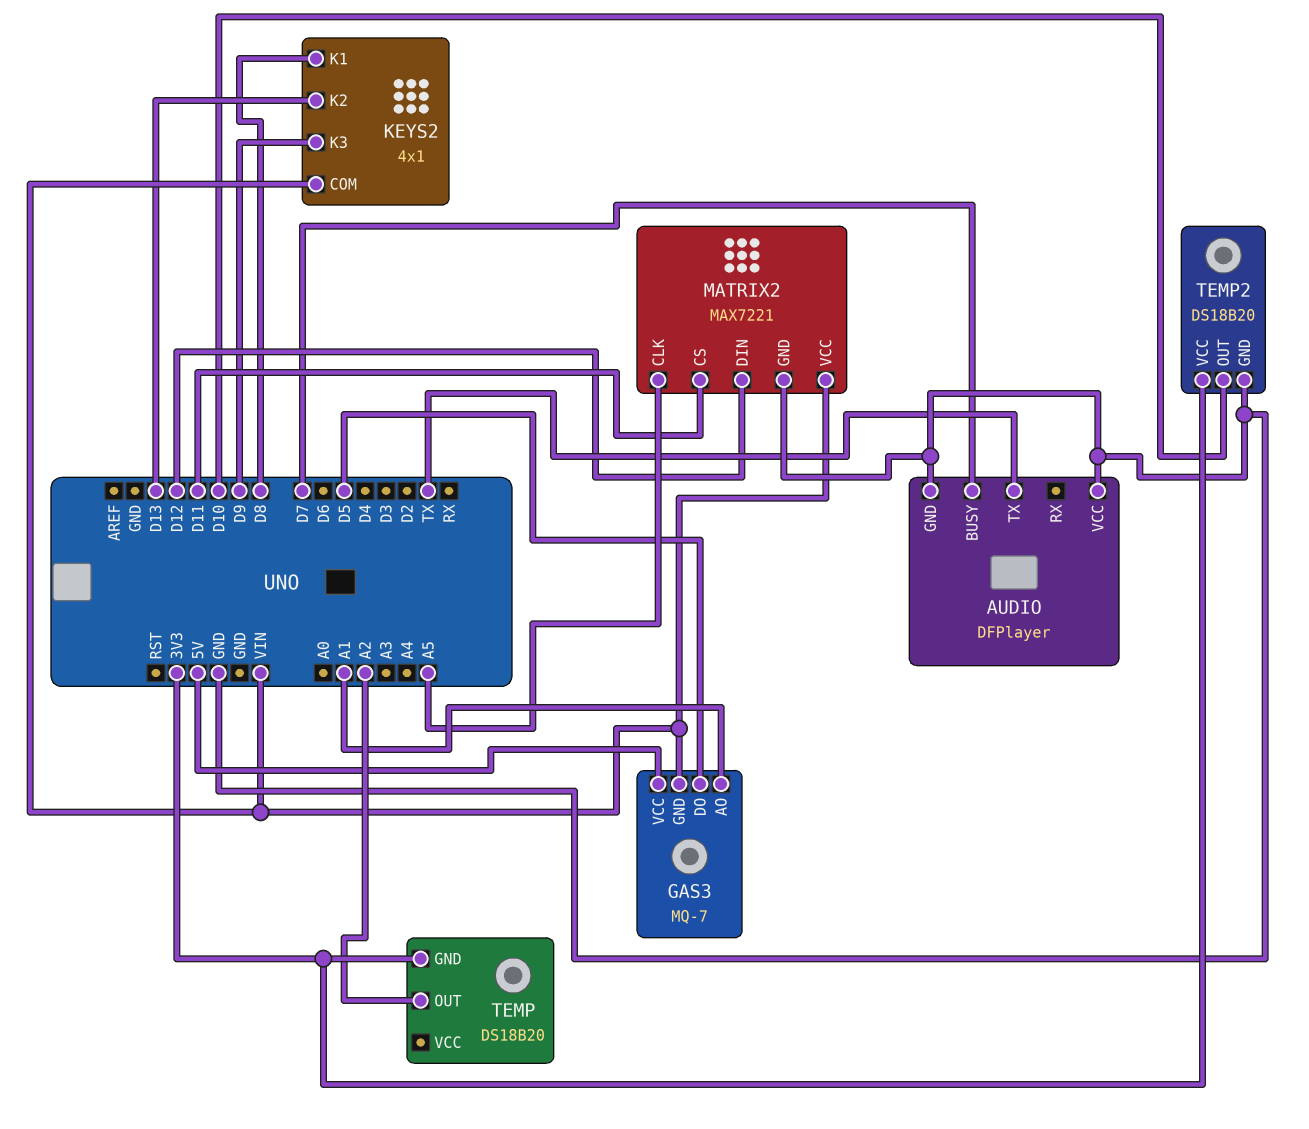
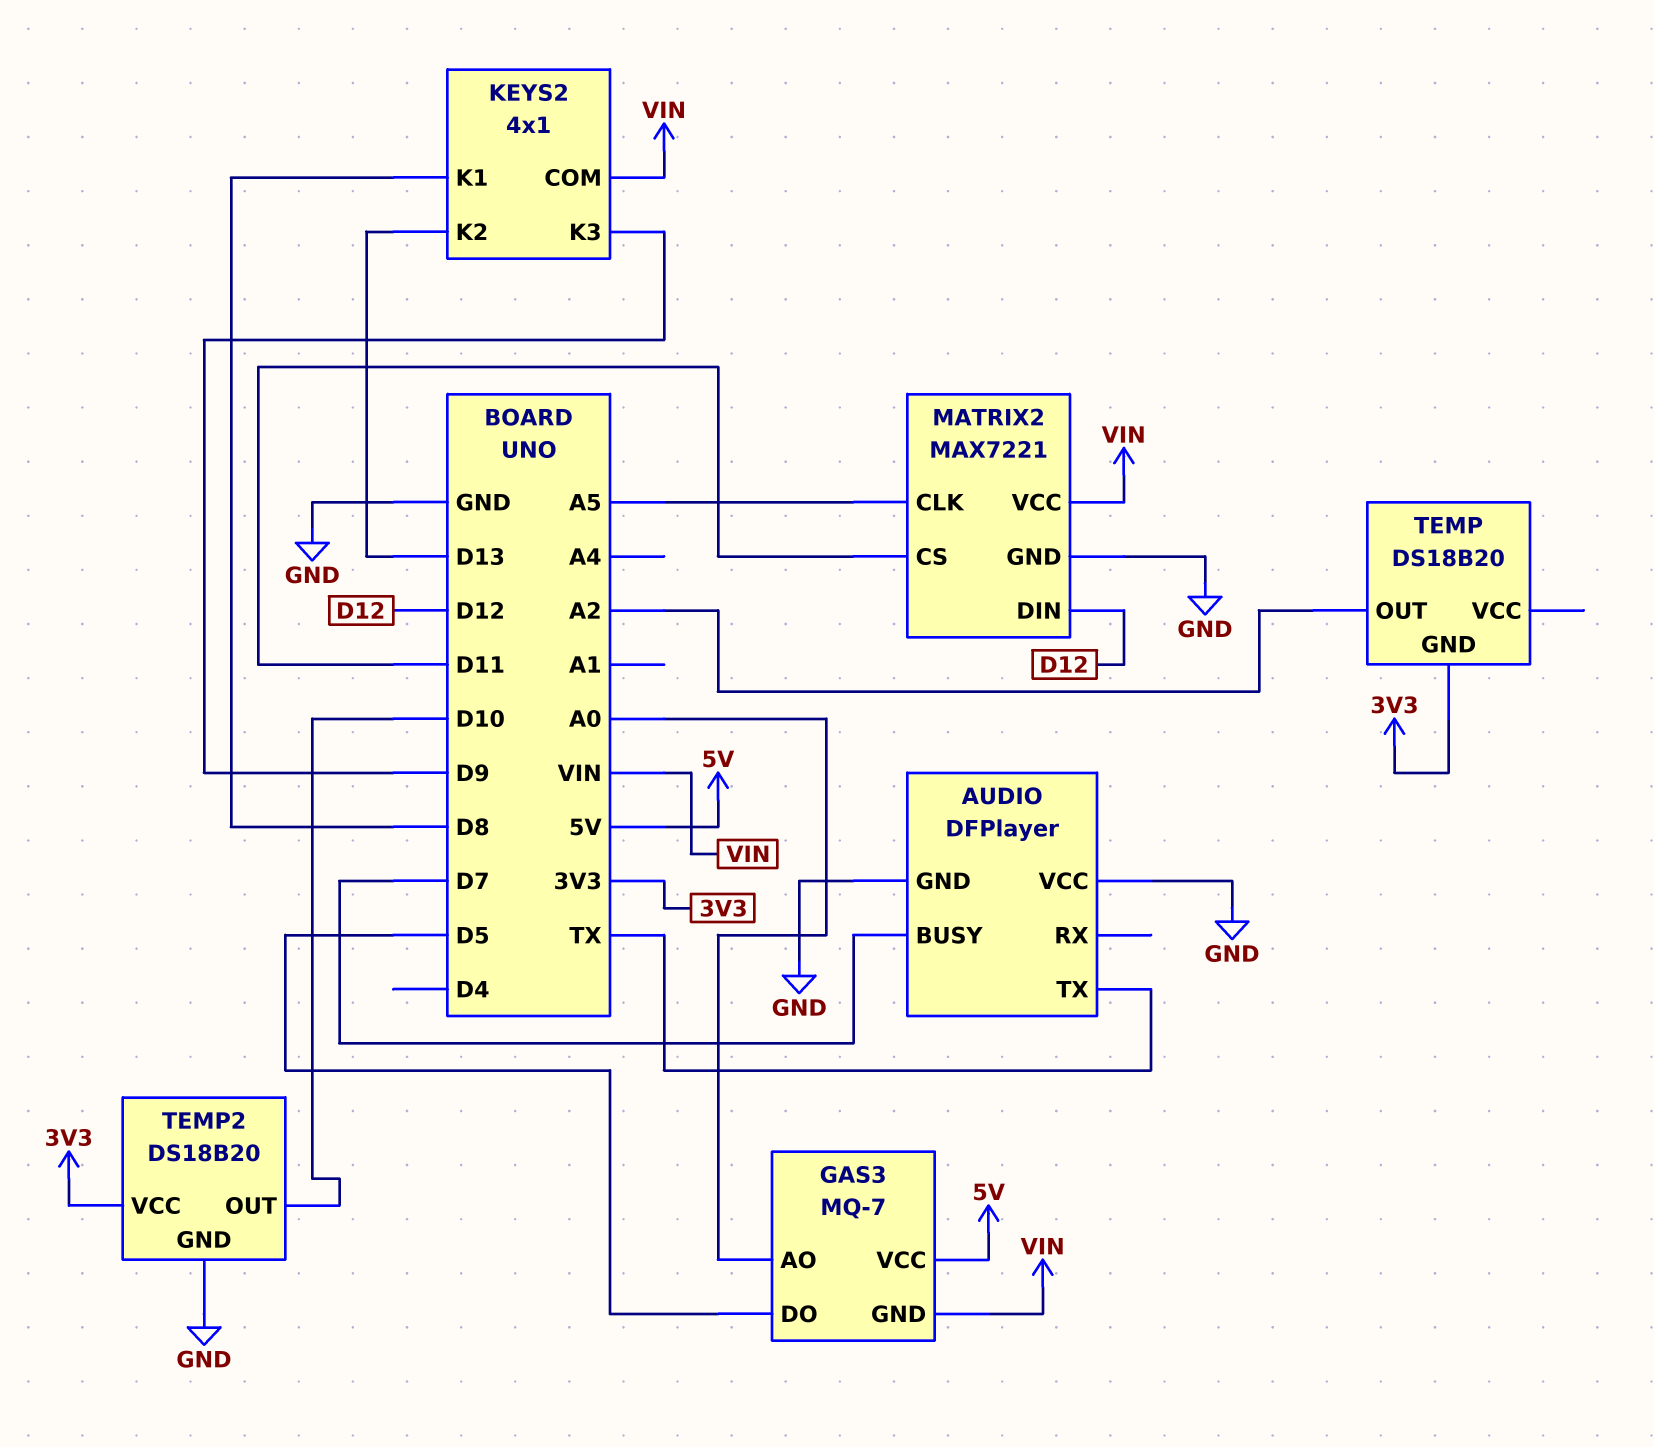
GAS3 pin AO: A1 -> A0

